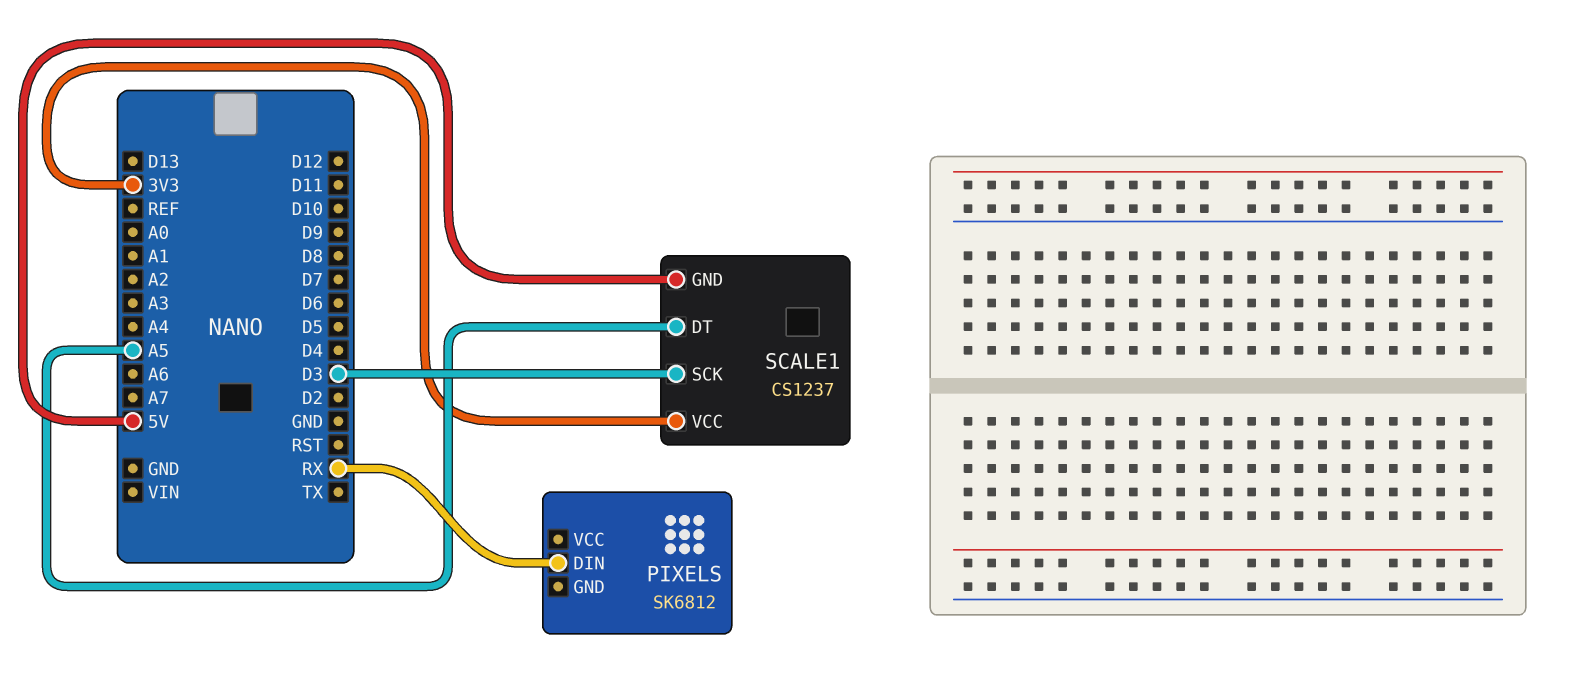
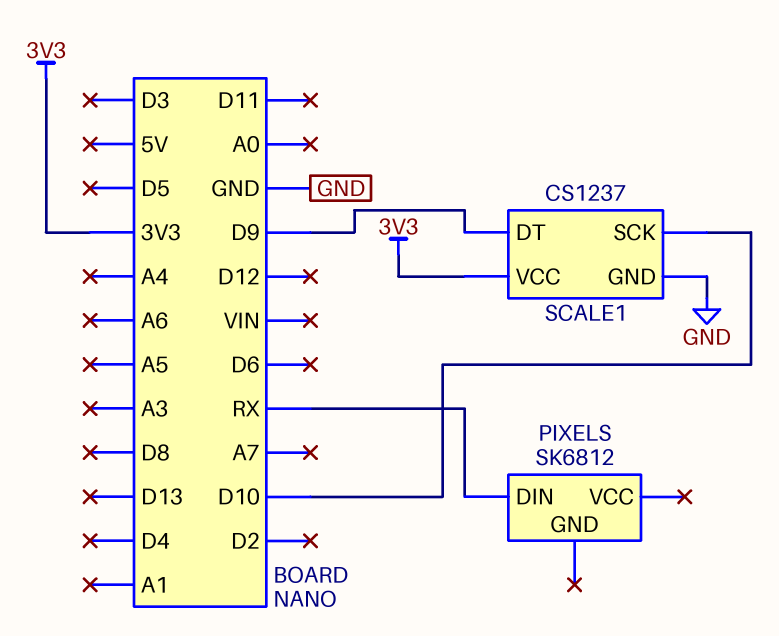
SCALE1 pin DT: A5 -> D9
SCALE1 pin GND: 5V -> GND
SCALE1 pin SCK: D3 -> D10

